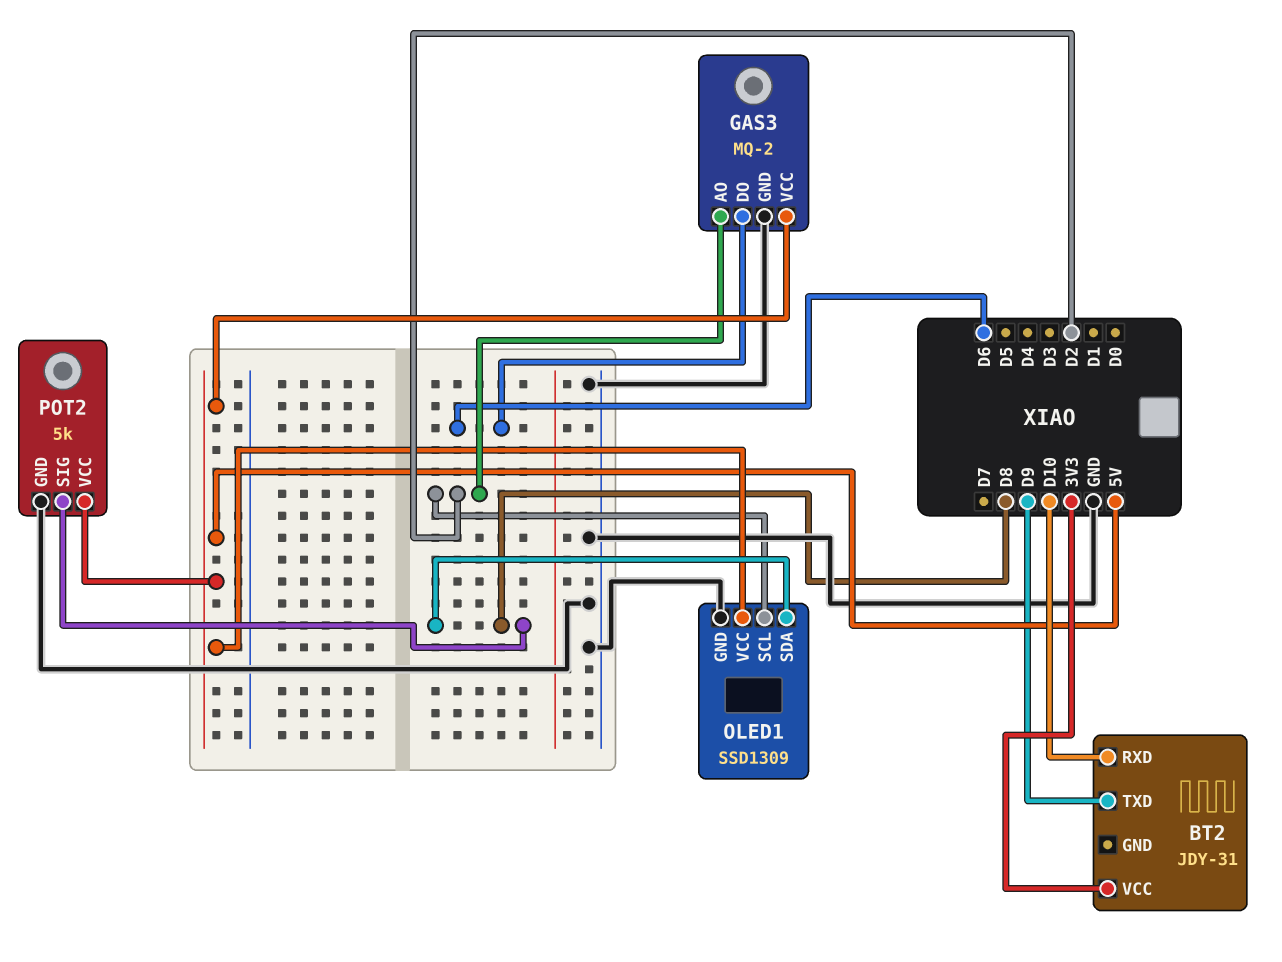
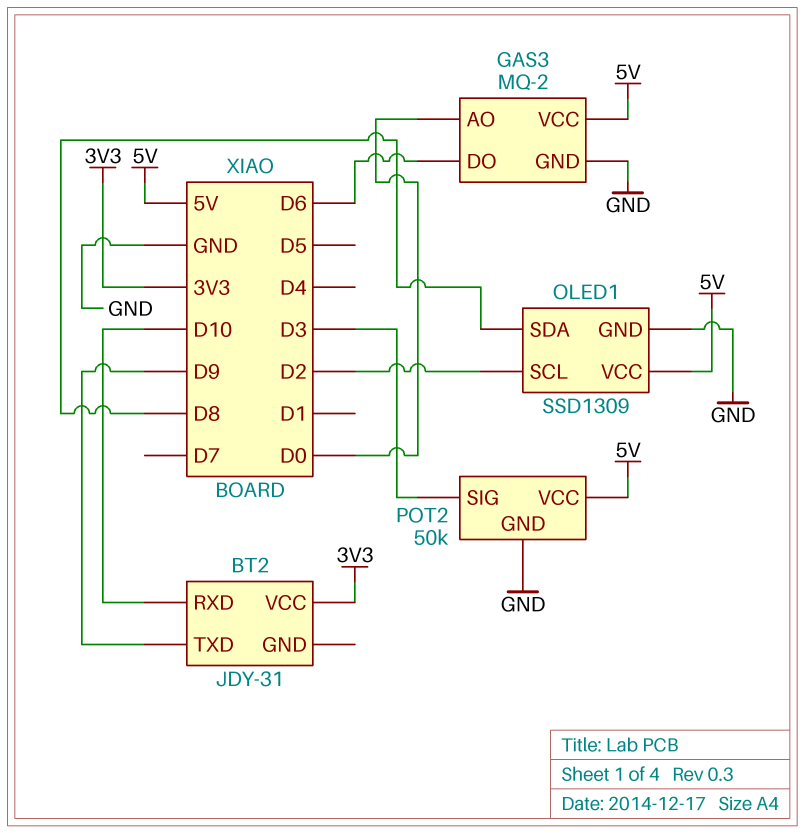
GAS3 pin AO: D2 -> D0
POT2: 5k -> 50k
POT2 pin SIG: D8 -> D3

